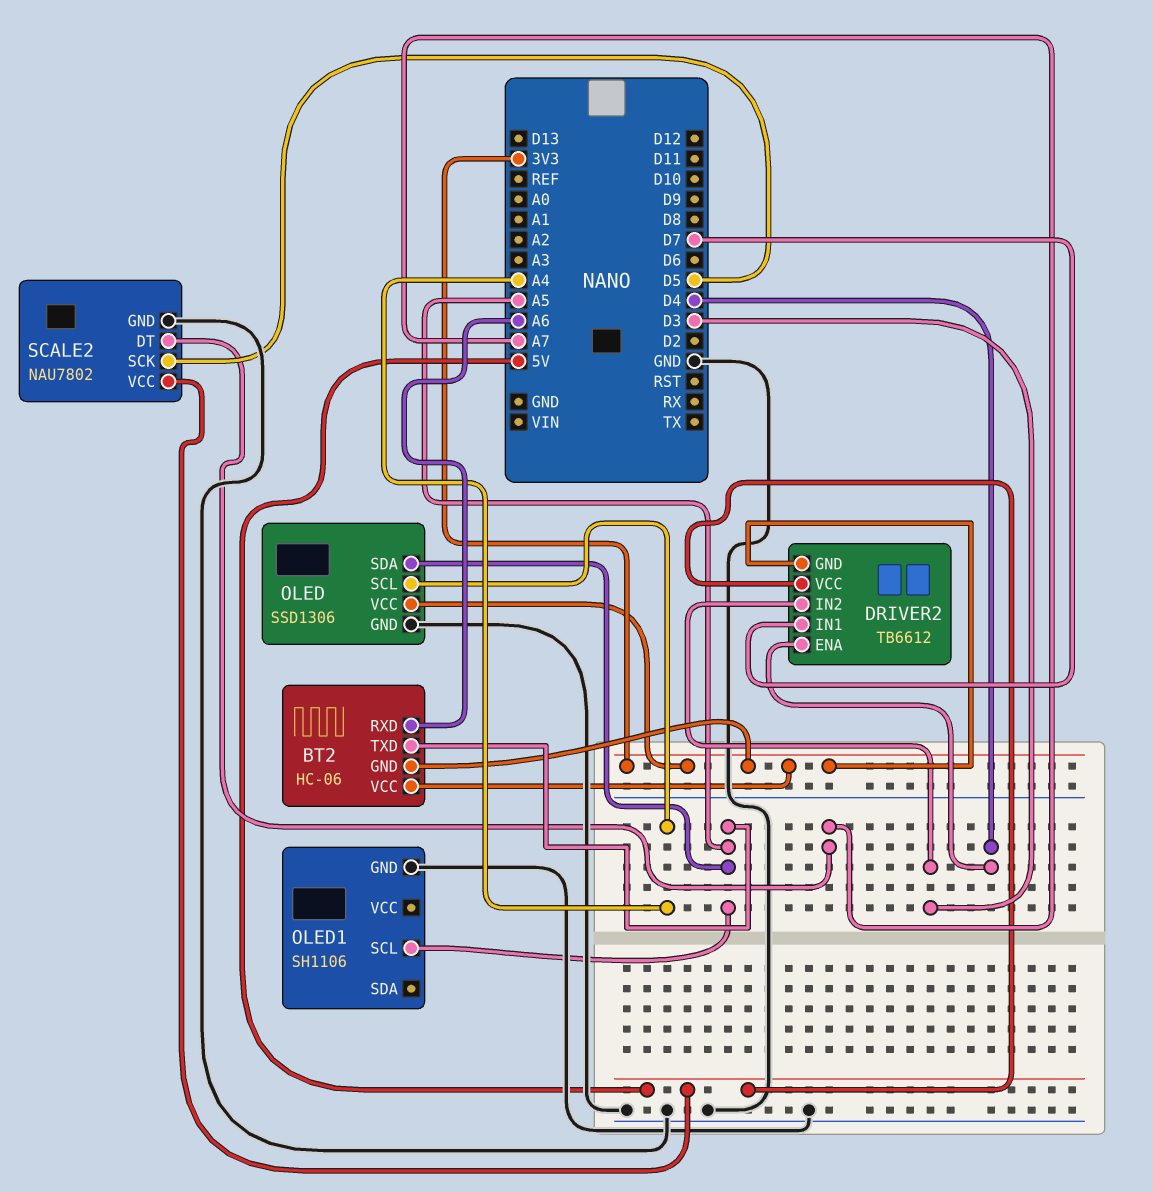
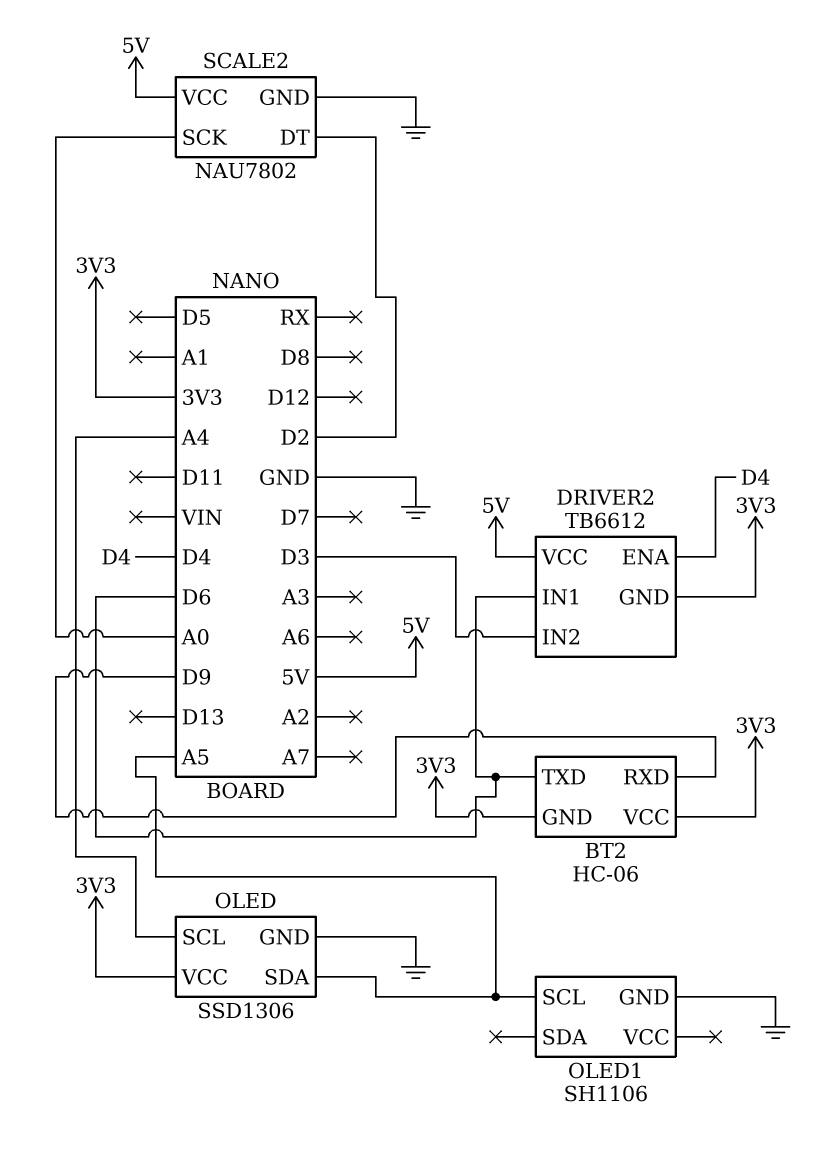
BT2 pin RXD: A6 -> D9
BT2 pin TXD: A5 -> D6
DRIVER2 pin IN1: D7 -> D6
SCALE2 pin DT: A7 -> D2
SCALE2 pin SCK: D5 -> A0

